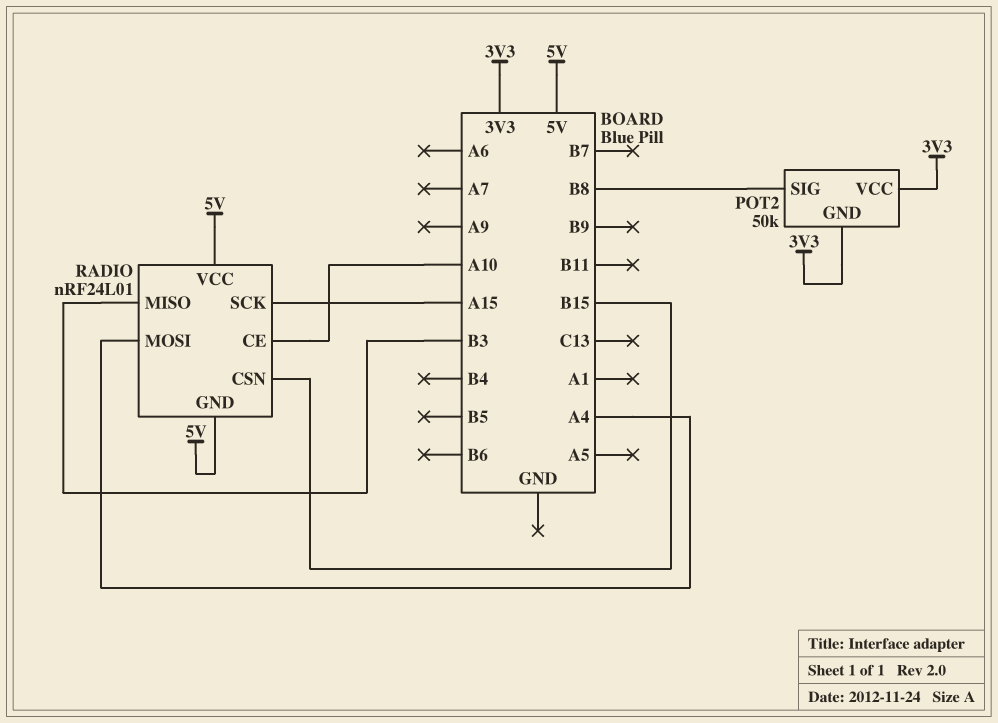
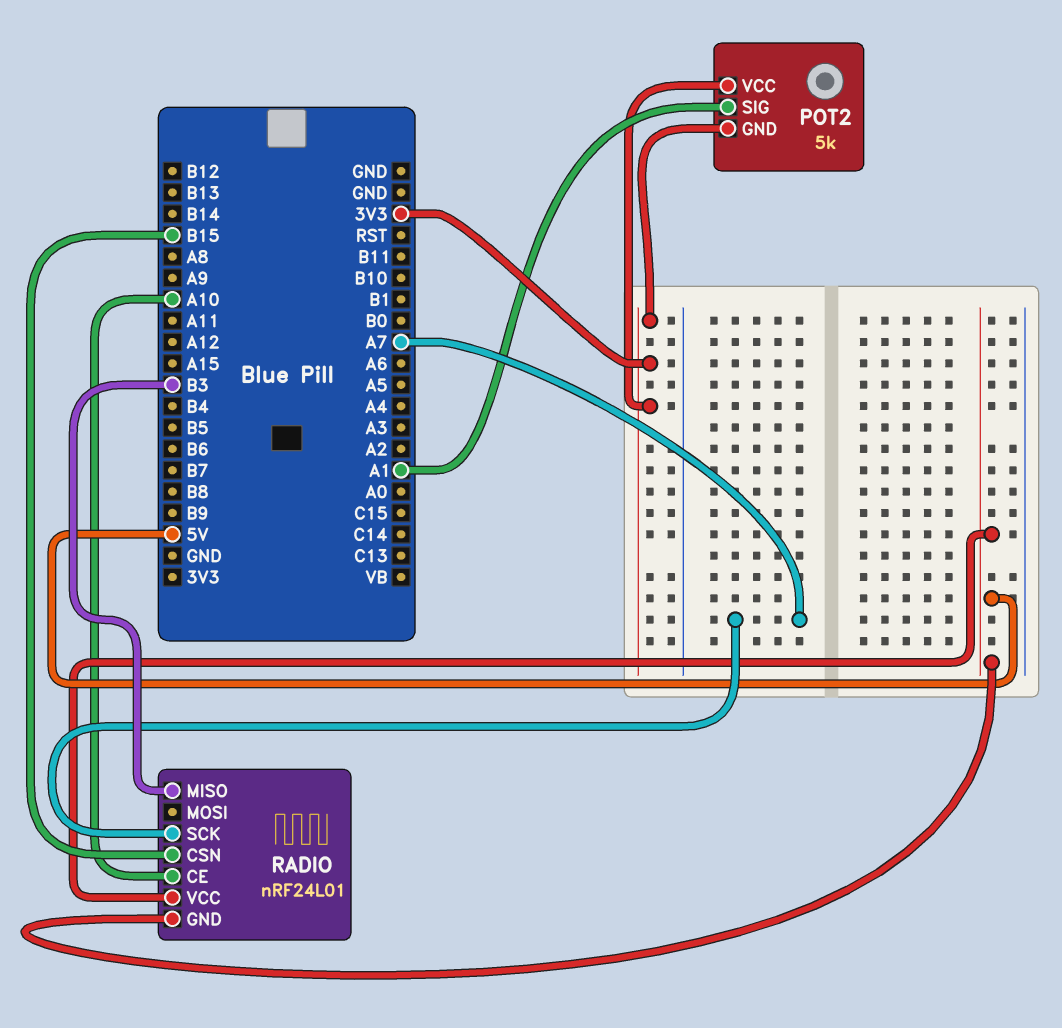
POT2: 50k -> 5k
POT2 pin SIG: B8 -> A1
RADIO pin MOSI: A4 -> none
RADIO pin SCK: A15 -> A7

